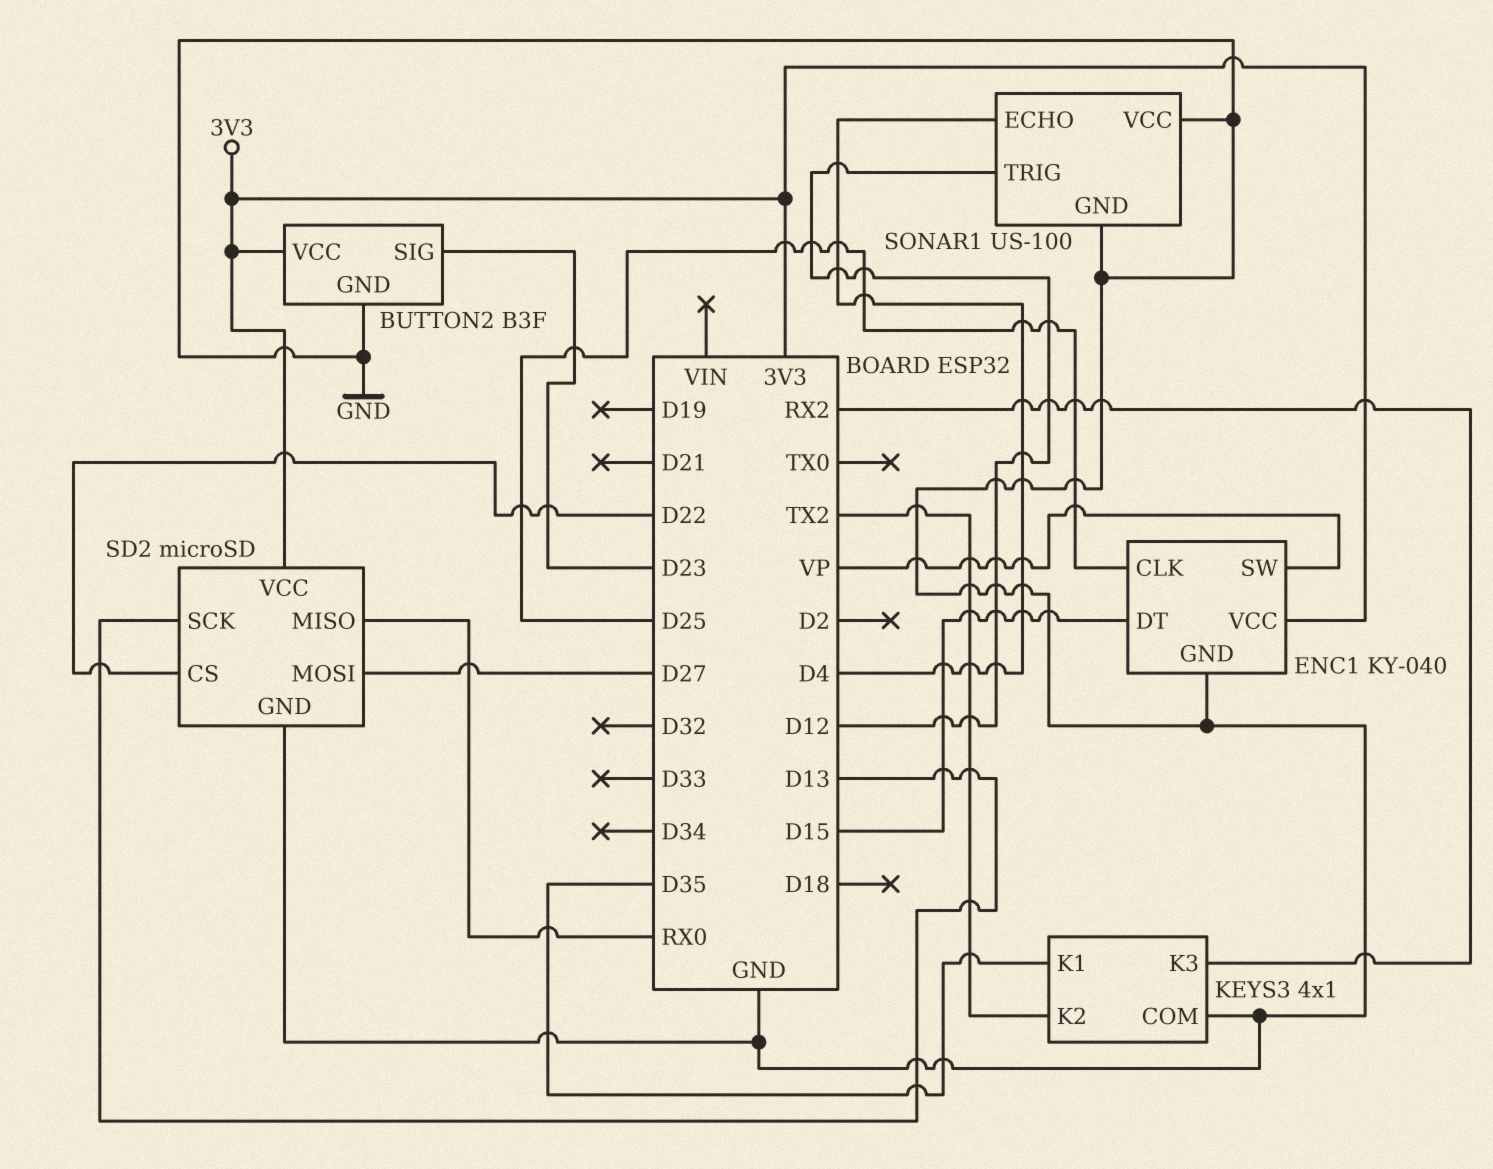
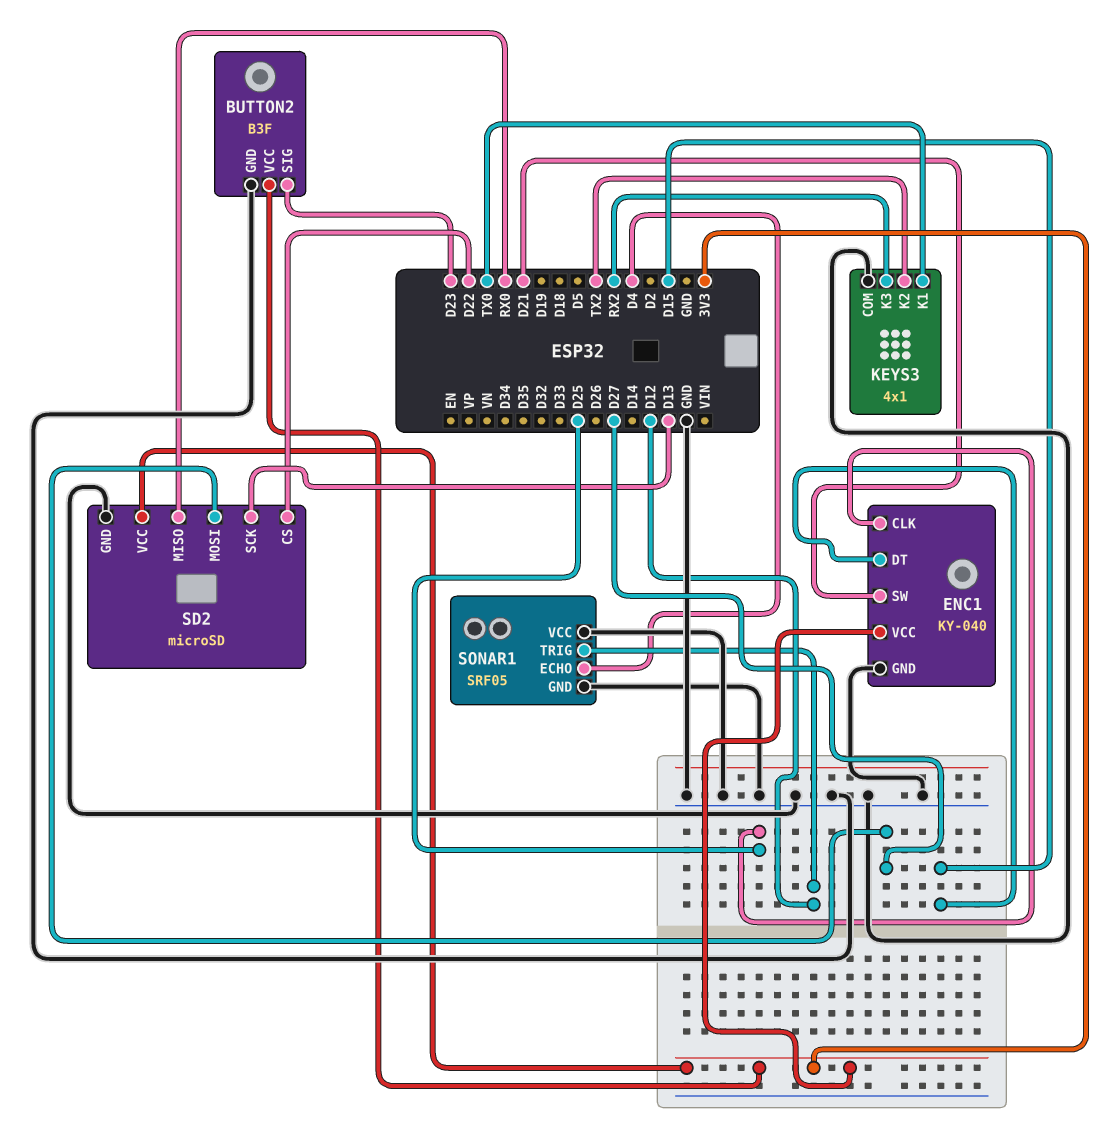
ENC1 pin SW: VP -> D21
KEYS3 pin K1: D35 -> TX0
SONAR1: US-100 -> SRF05

